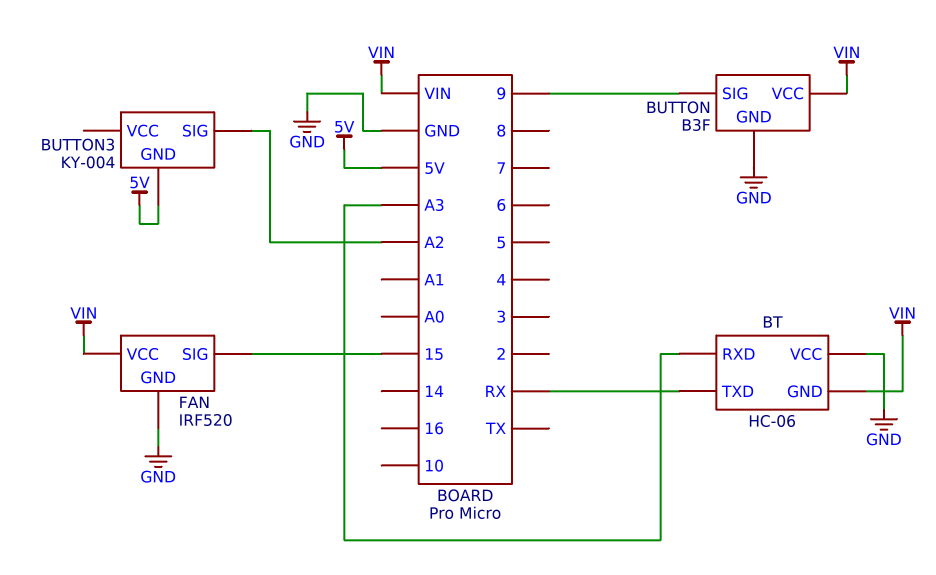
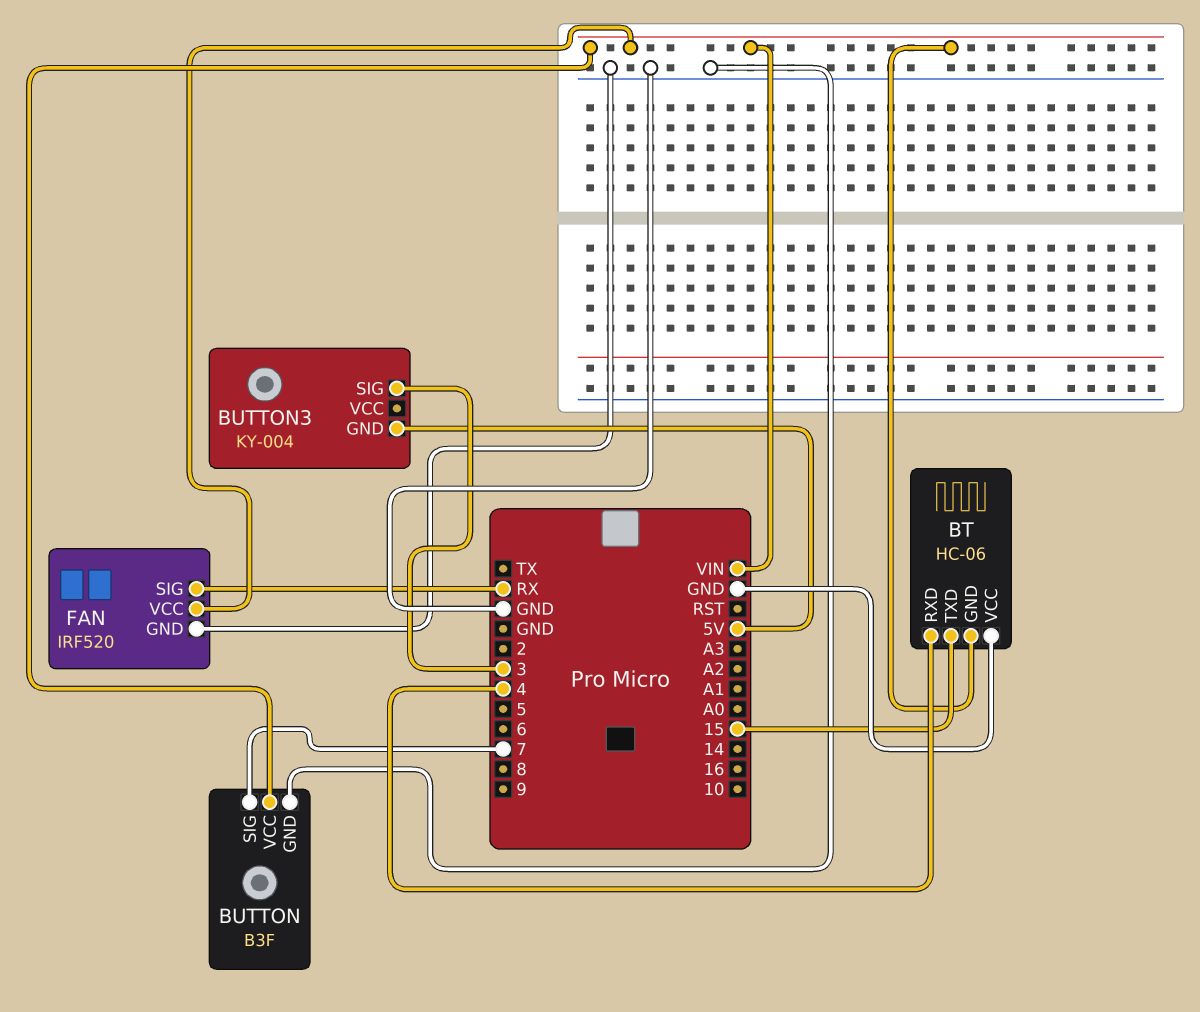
BT pin RXD: A3 -> 4
BT pin TXD: RX -> 15
BUTTON pin SIG: 9 -> 7
BUTTON3 pin SIG: A2 -> 3
FAN pin SIG: 15 -> RX

